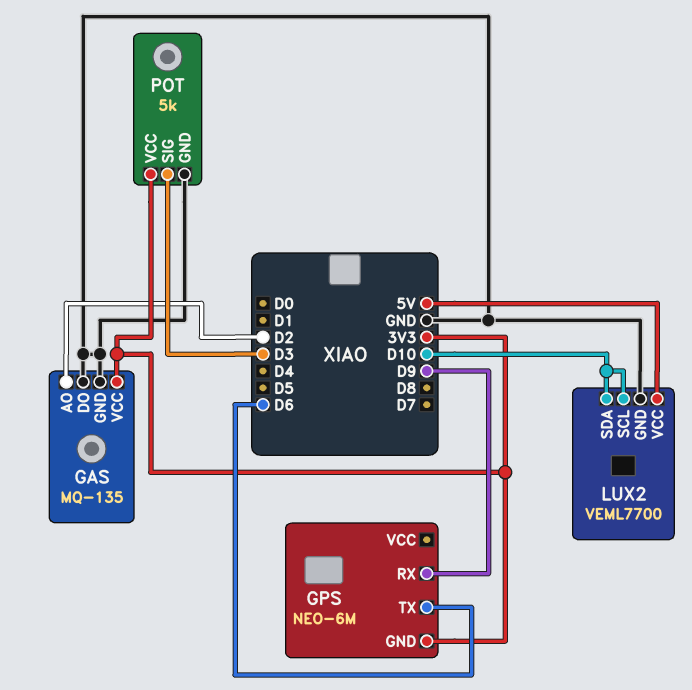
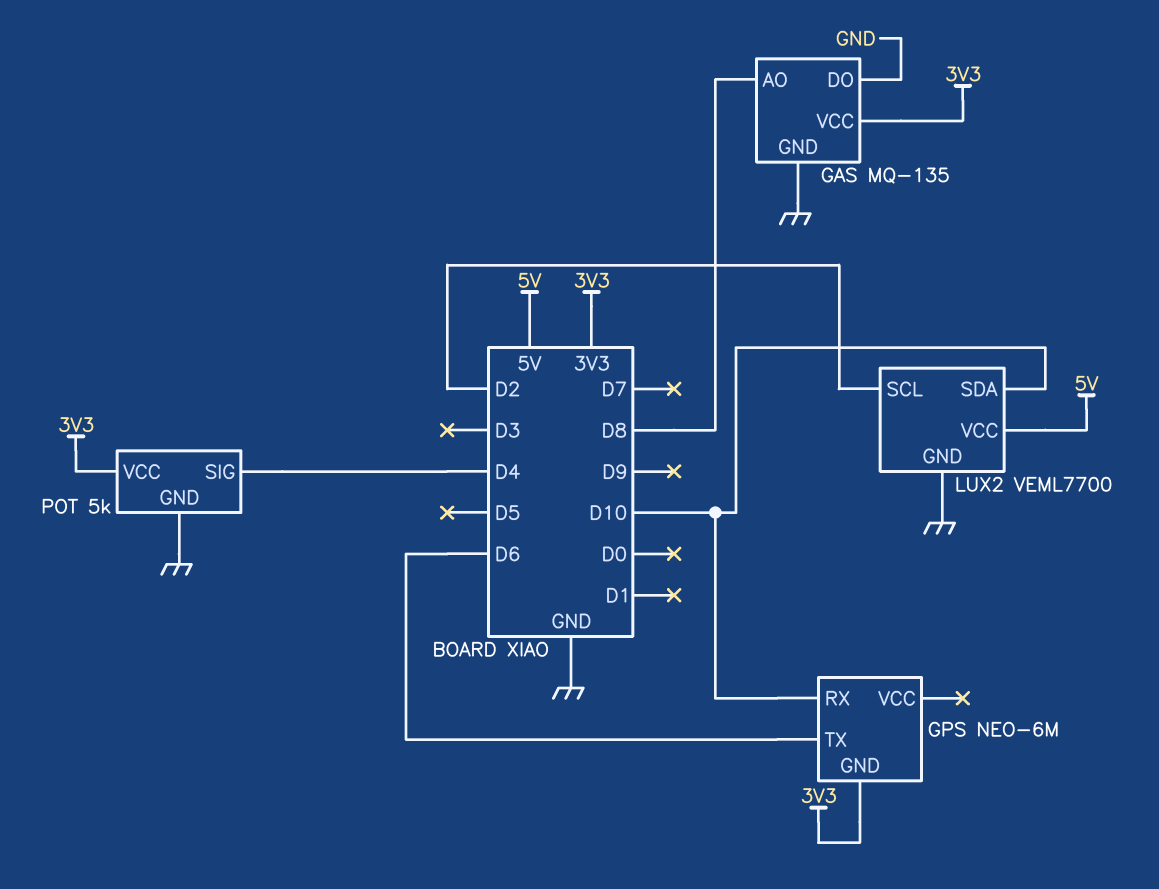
GAS pin AO: D2 -> D8
GPS pin RX: D9 -> D10
LUX2 pin SCL: D10 -> D2
POT pin SIG: D3 -> D4

